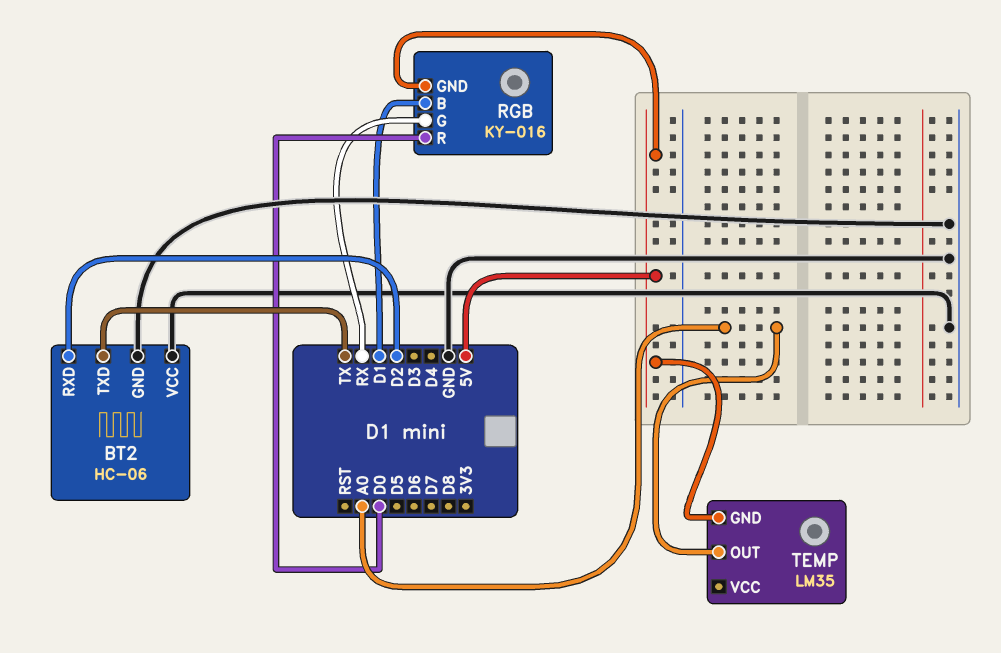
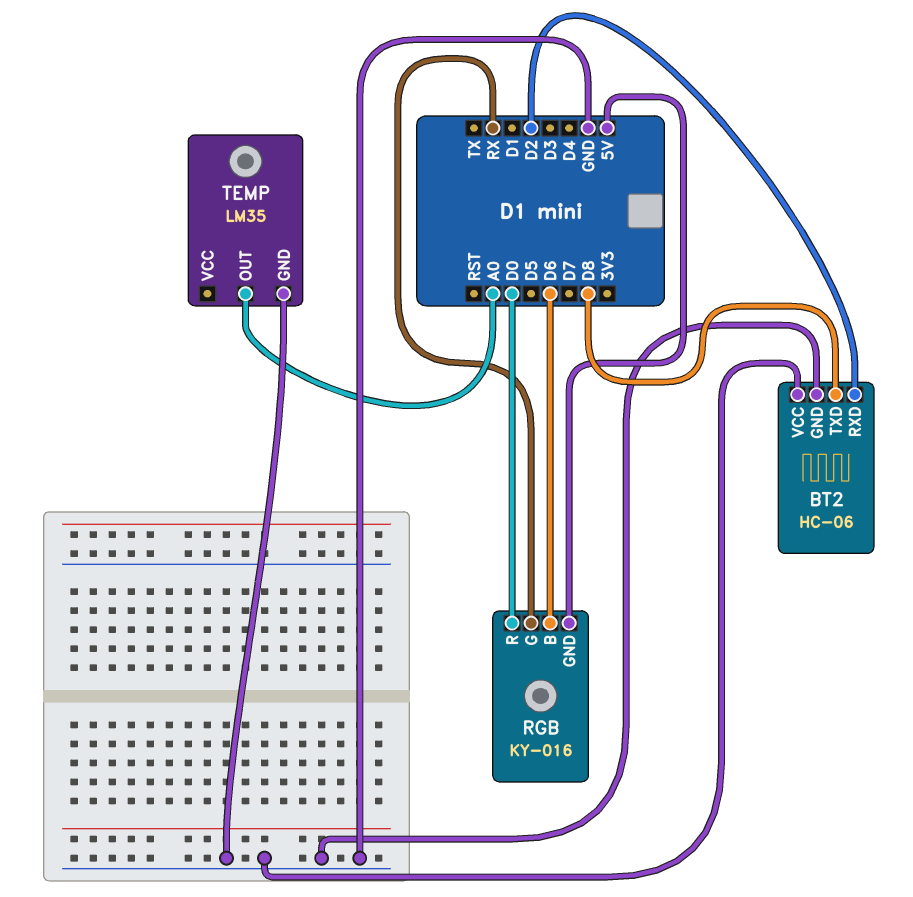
BT2 pin TXD: TX -> D8
RGB pin B: D1 -> D6
TEMP pin GND: 5V -> GND

